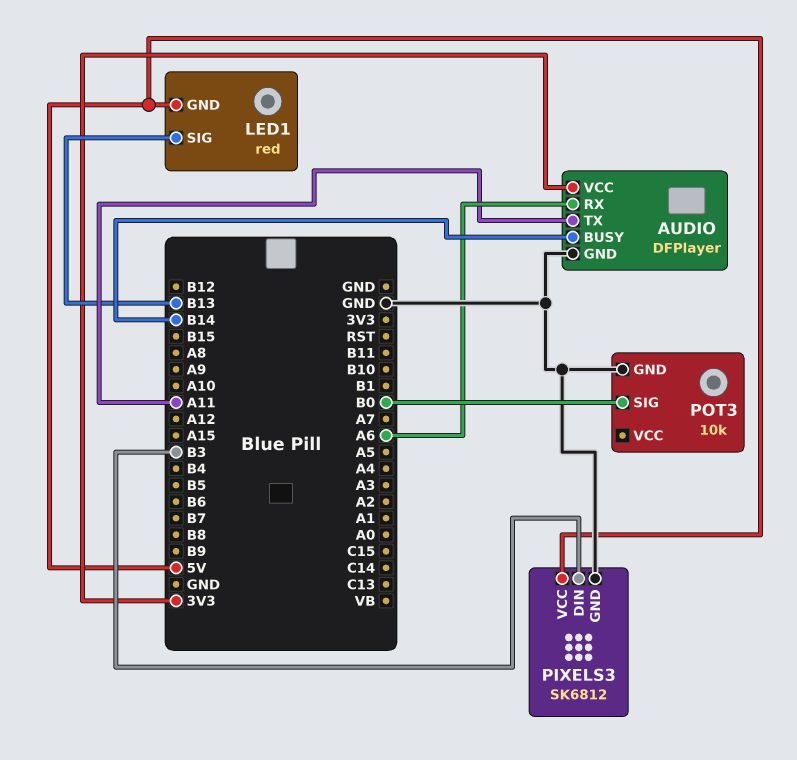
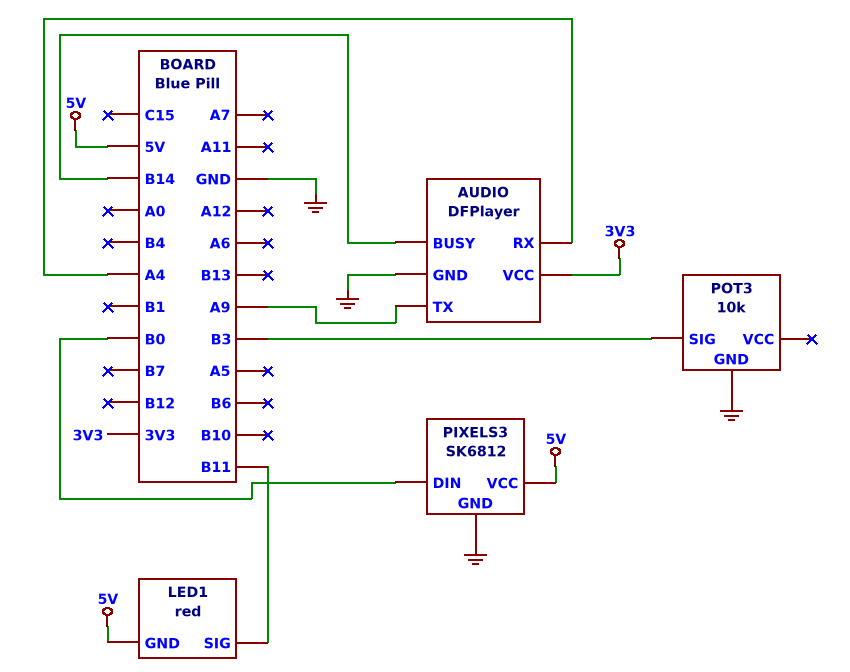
AUDIO pin RX: A6 -> A4
AUDIO pin TX: A11 -> A9
LED1 pin SIG: B13 -> B11
PIXELS3 pin DIN: B3 -> B0
POT3 pin SIG: B0 -> B3

